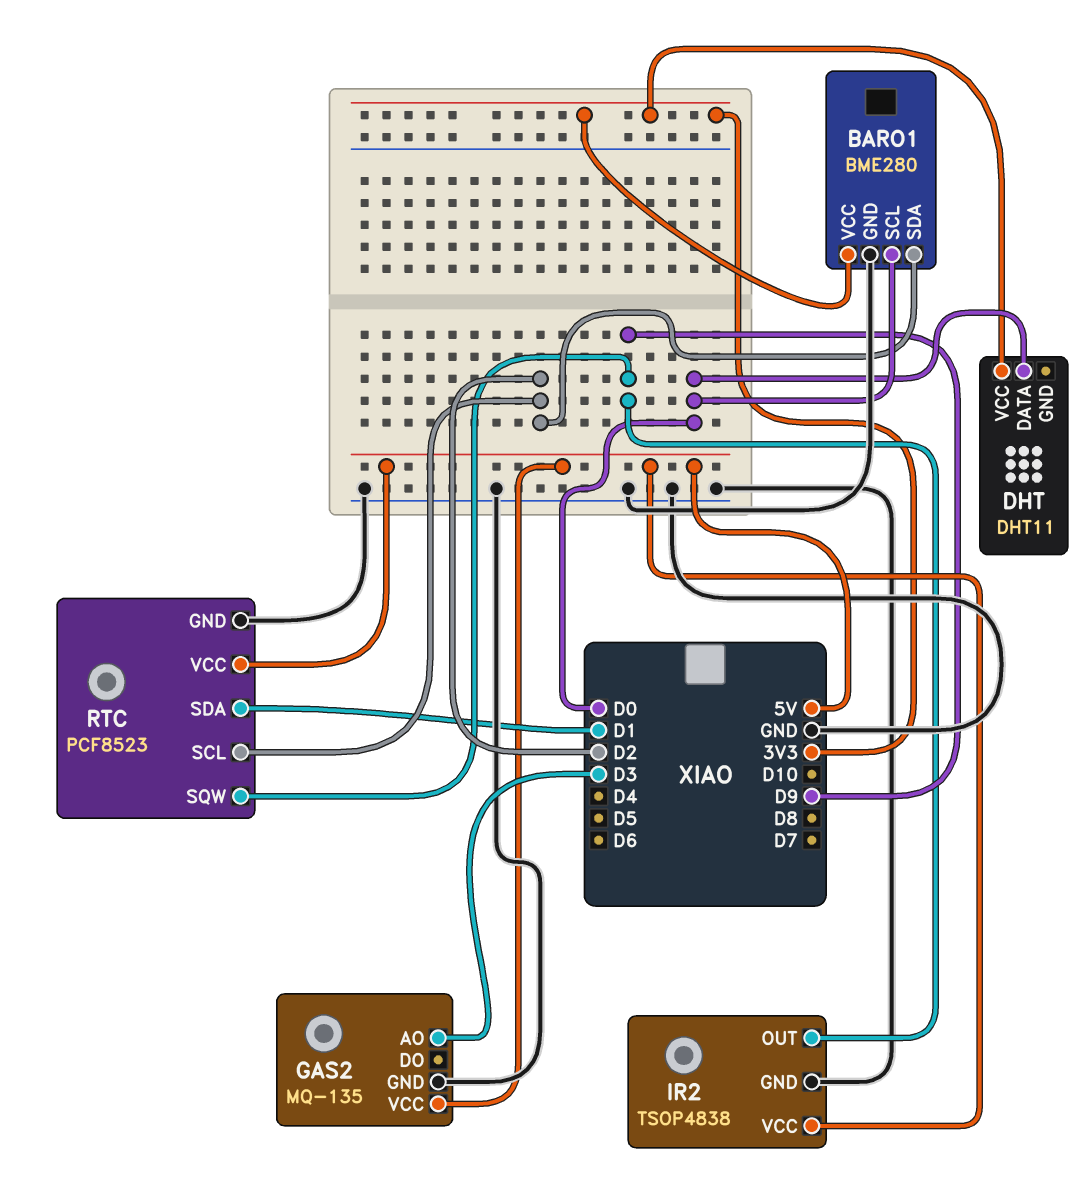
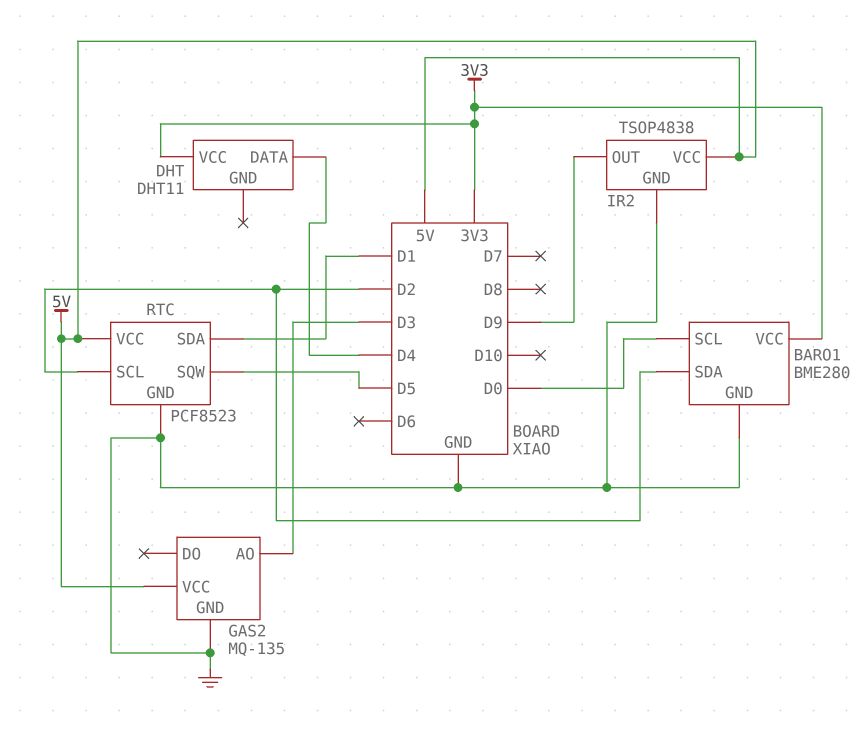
DHT pin DATA: D0 -> D4
RTC pin SQW: D9 -> D5

